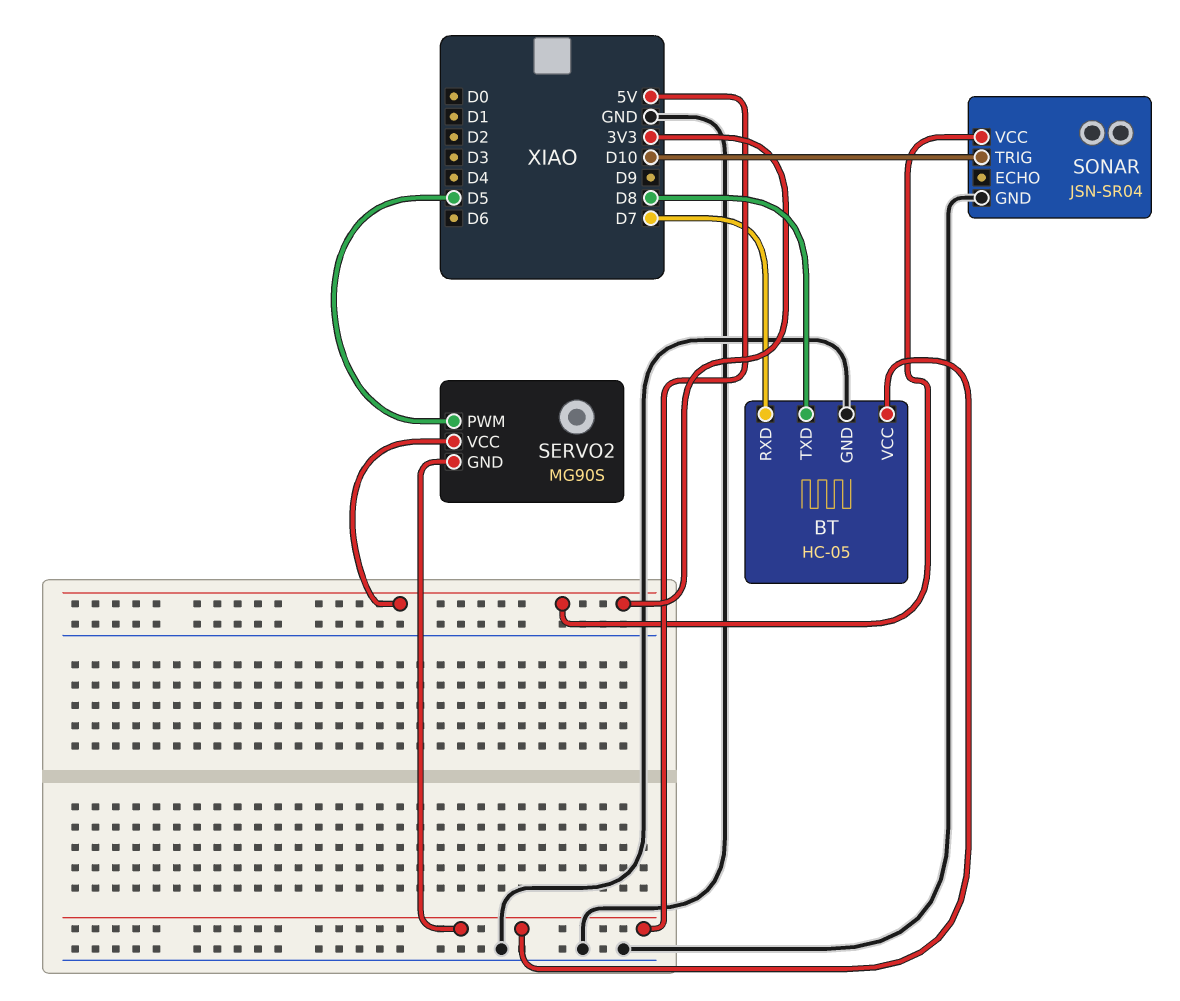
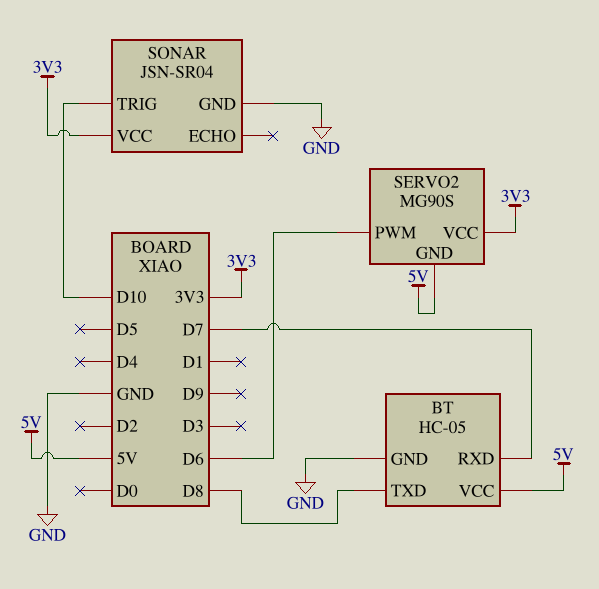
SERVO2 pin PWM: D5 -> D6

